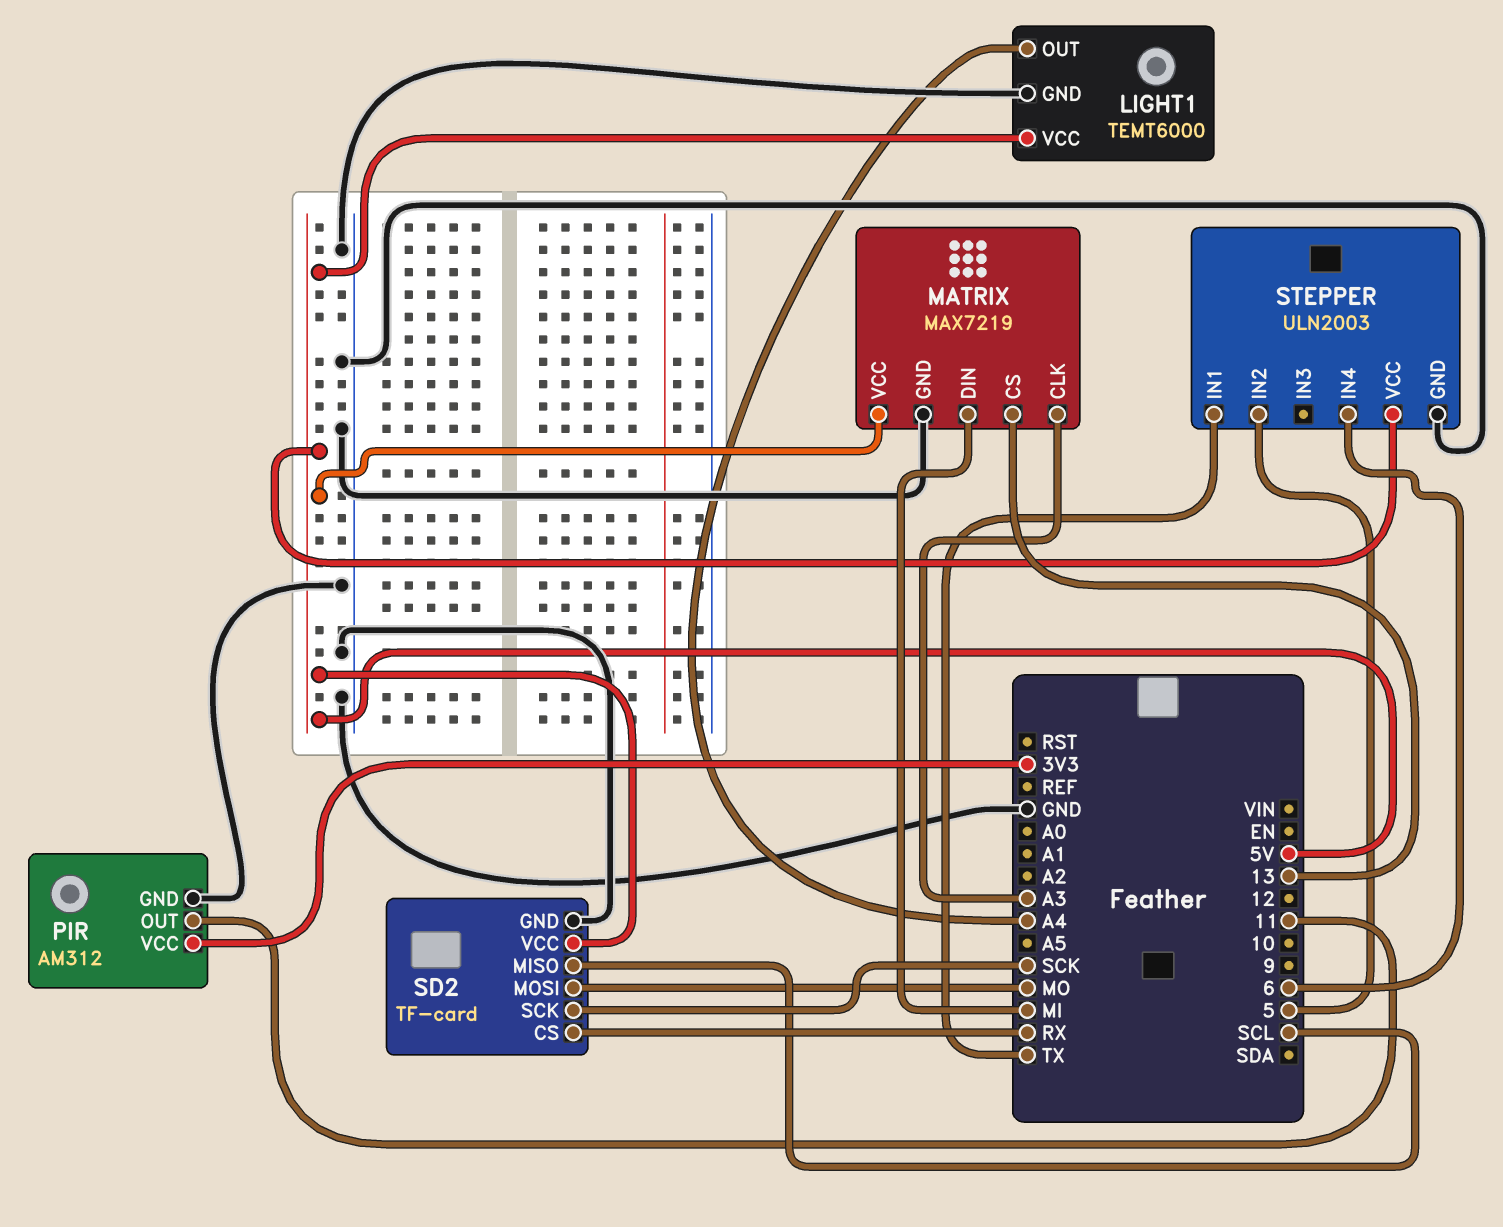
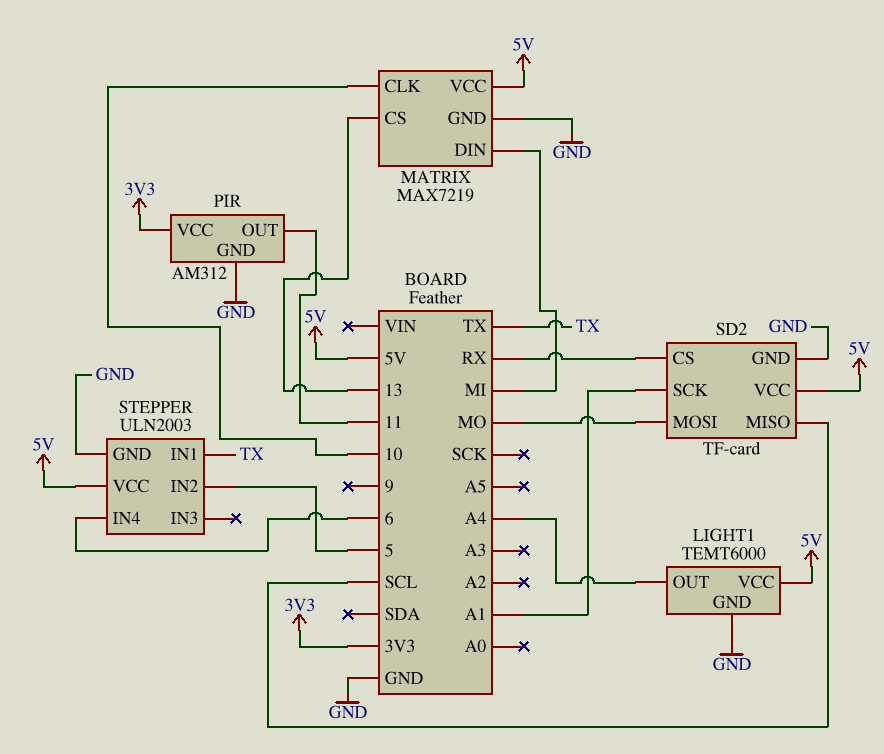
MATRIX pin CLK: A3 -> 10
SD2 pin SCK: SCK -> A1

